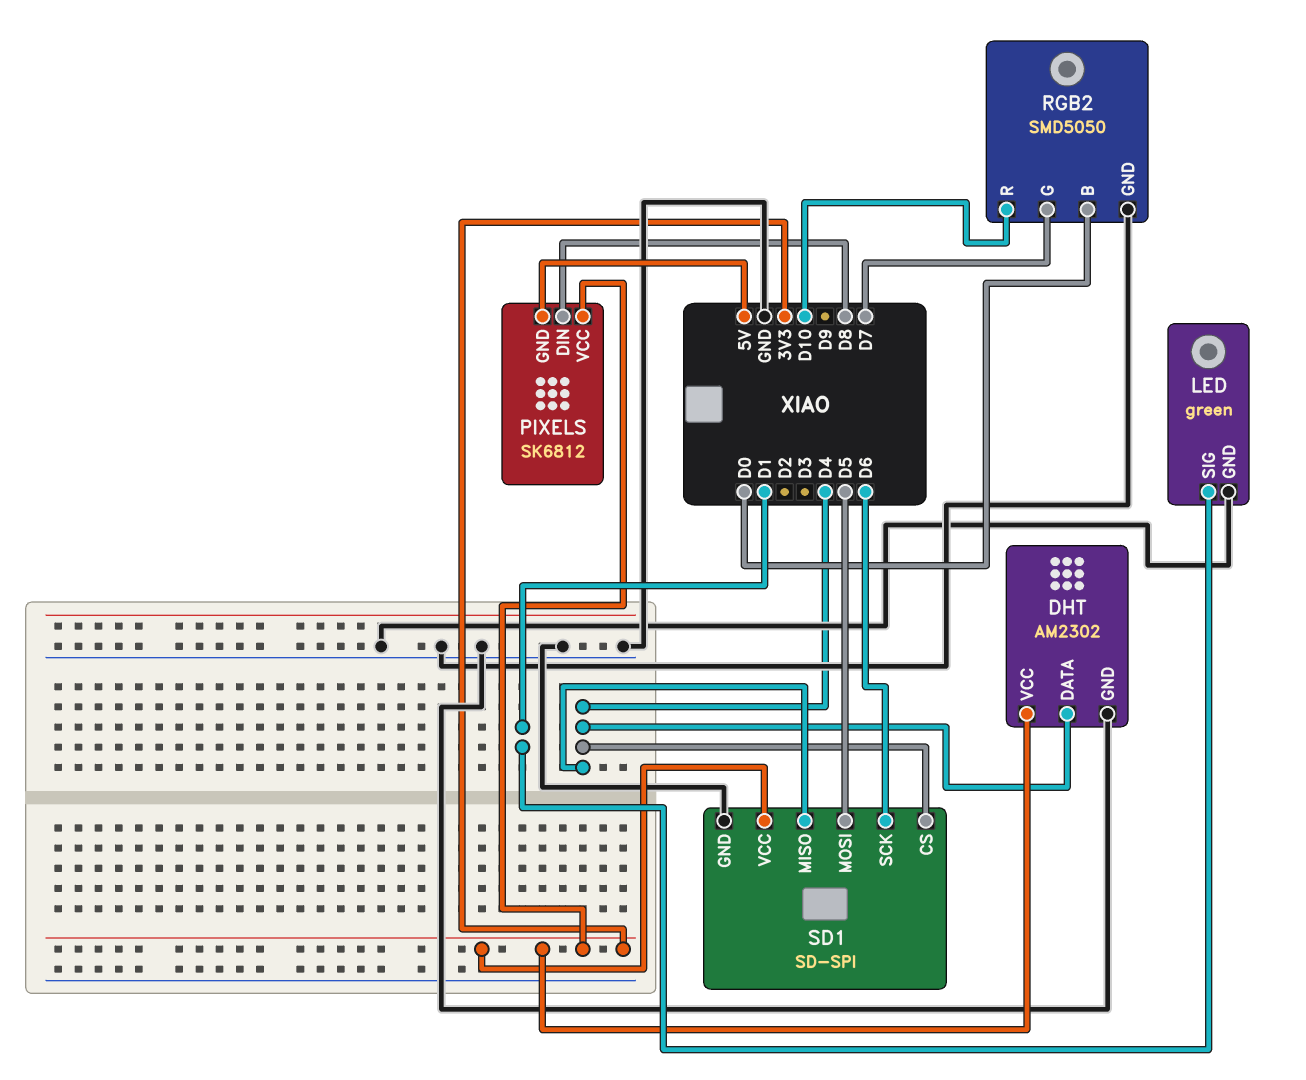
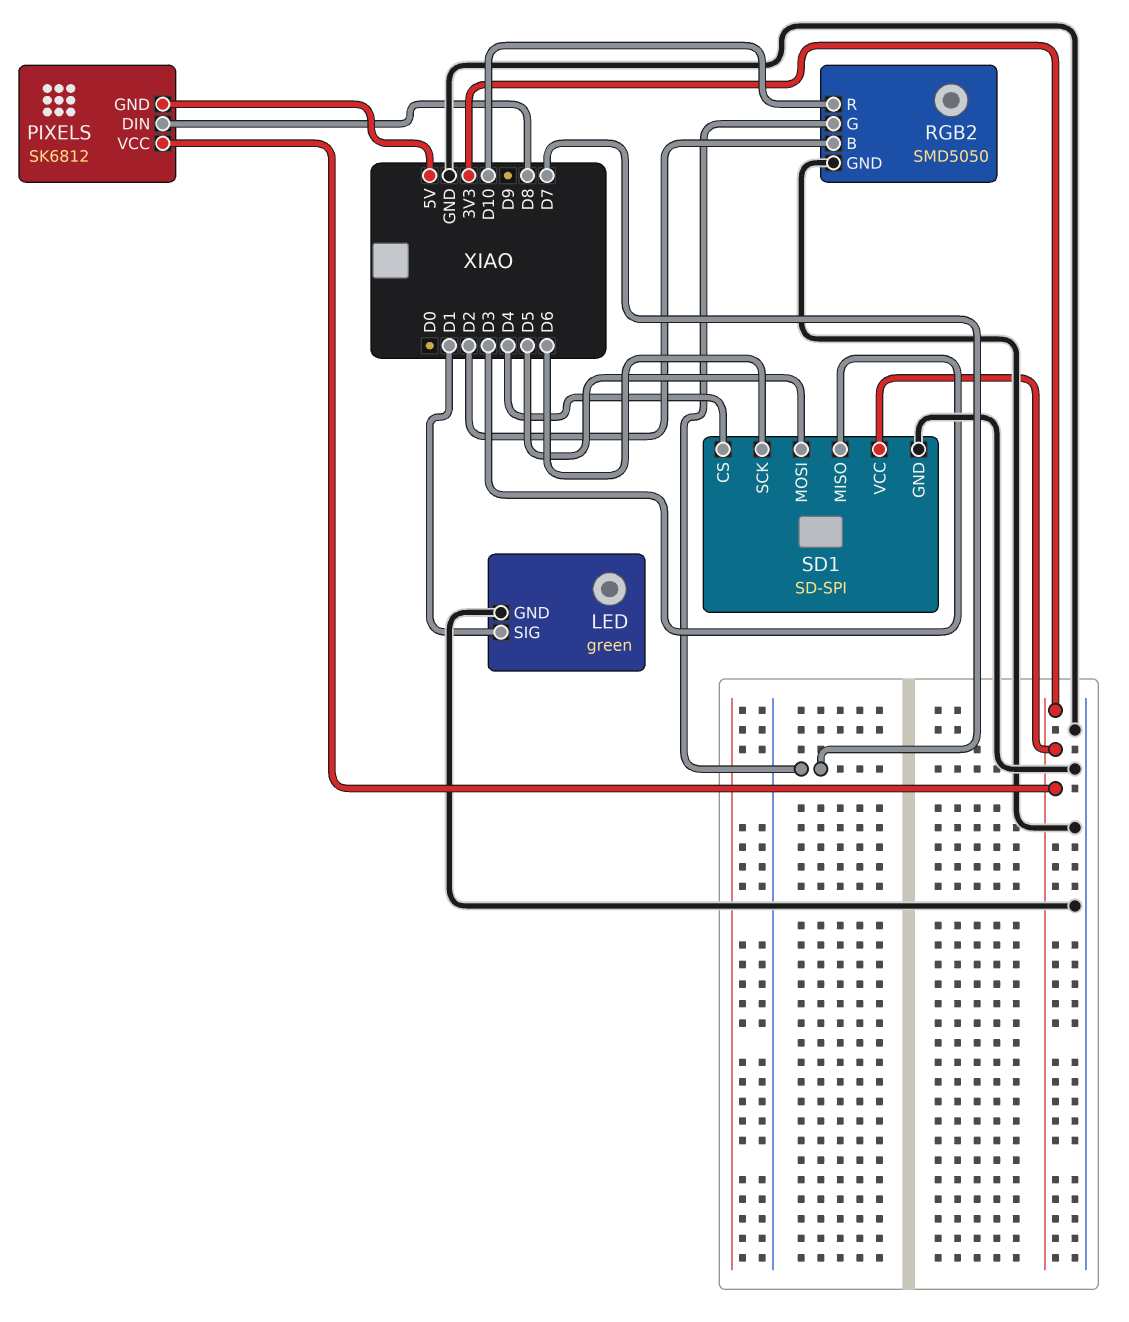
DHT: AM2302 -> none
DHT pin DATA: D4 -> none
DHT pin GND: GND -> none
DHT pin VCC: 3V3 -> none
RGB2 pin B: D0 -> D2
SD1 pin MISO: D4 -> D3

